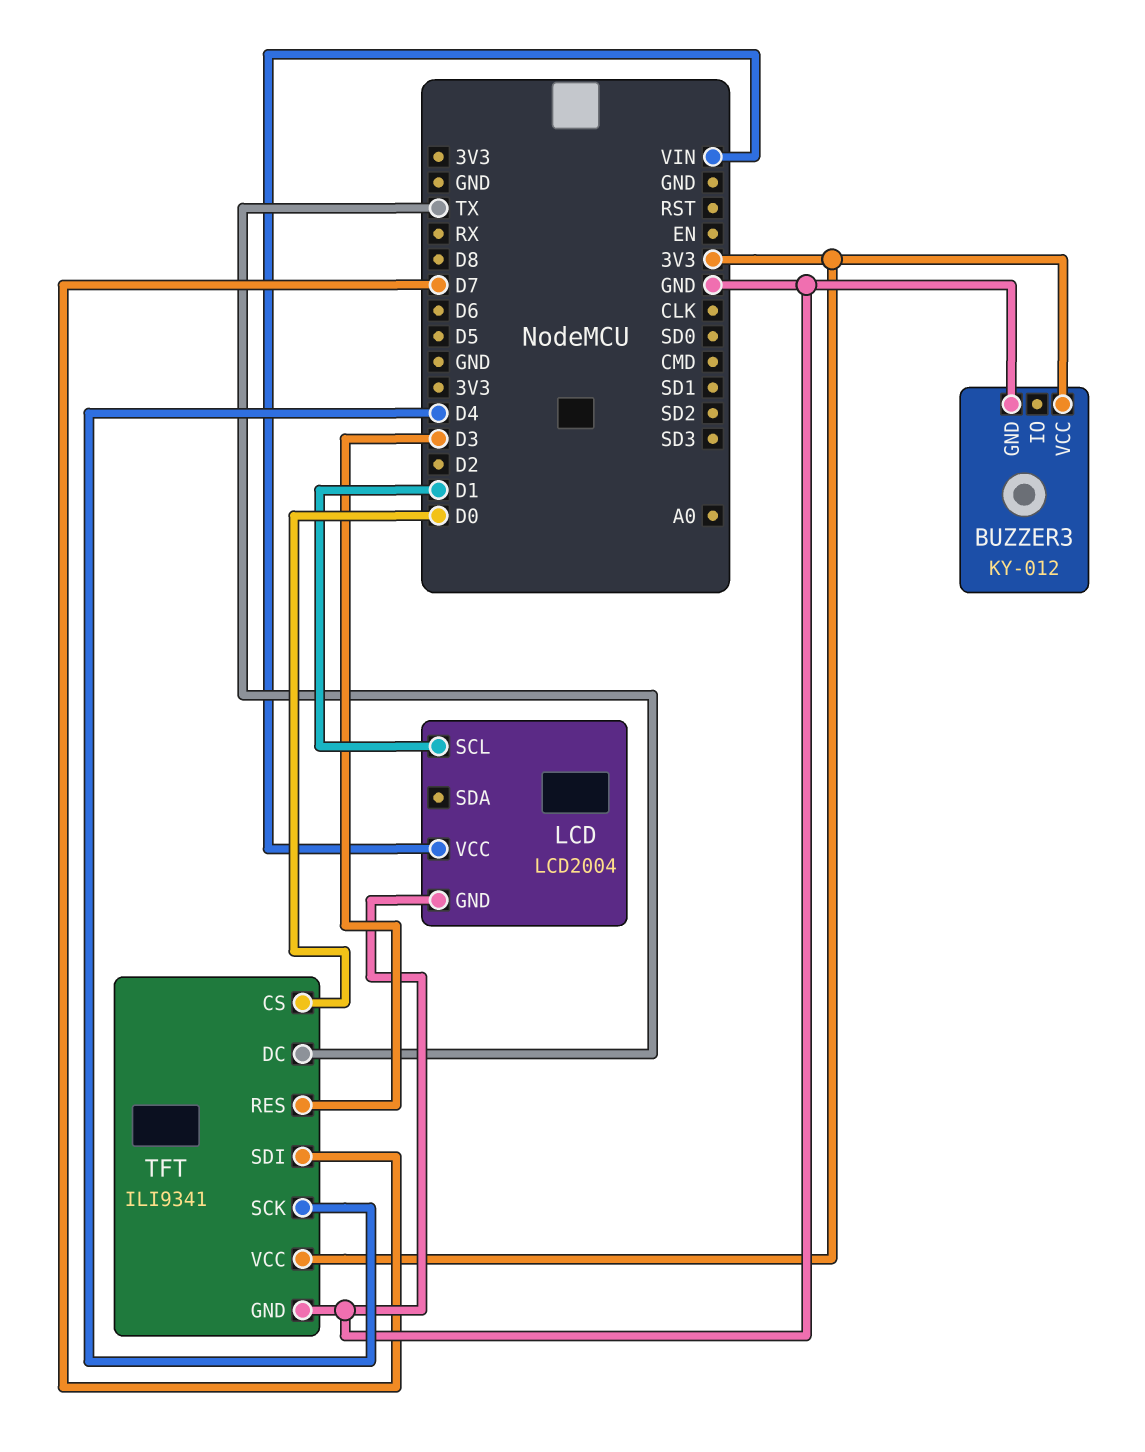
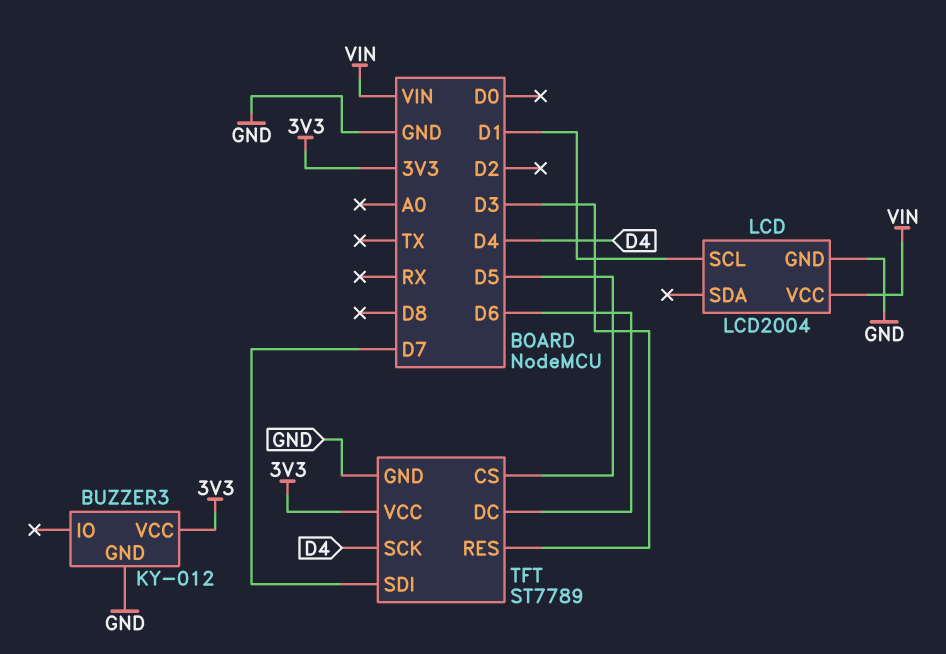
TFT: ILI9341 -> ST7789
TFT pin CS: D0 -> D5
TFT pin DC: TX -> D6

